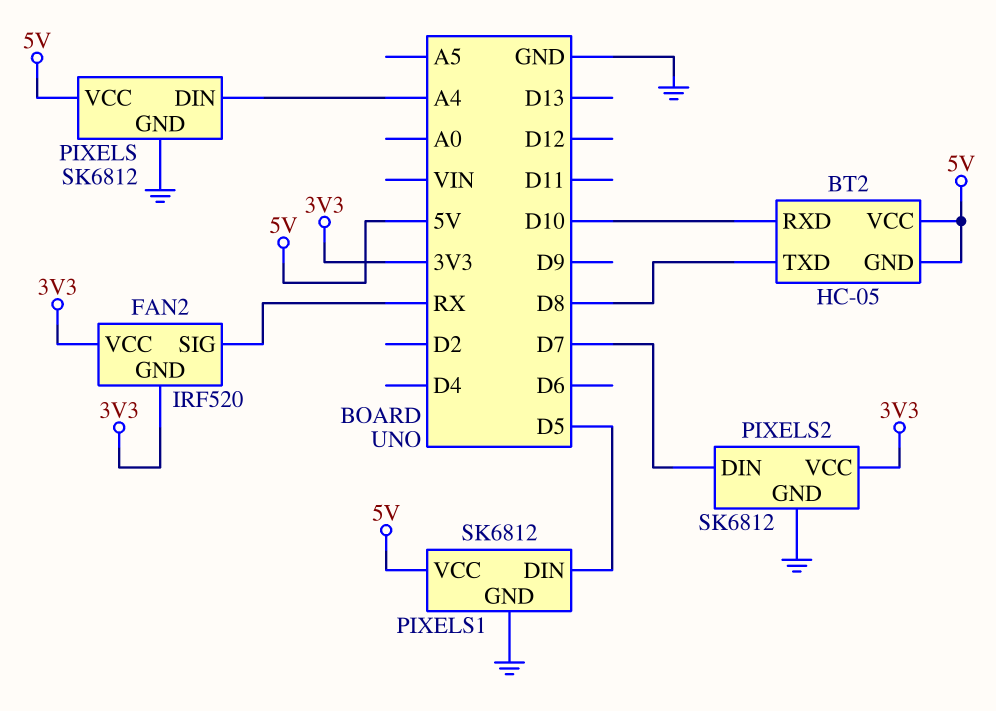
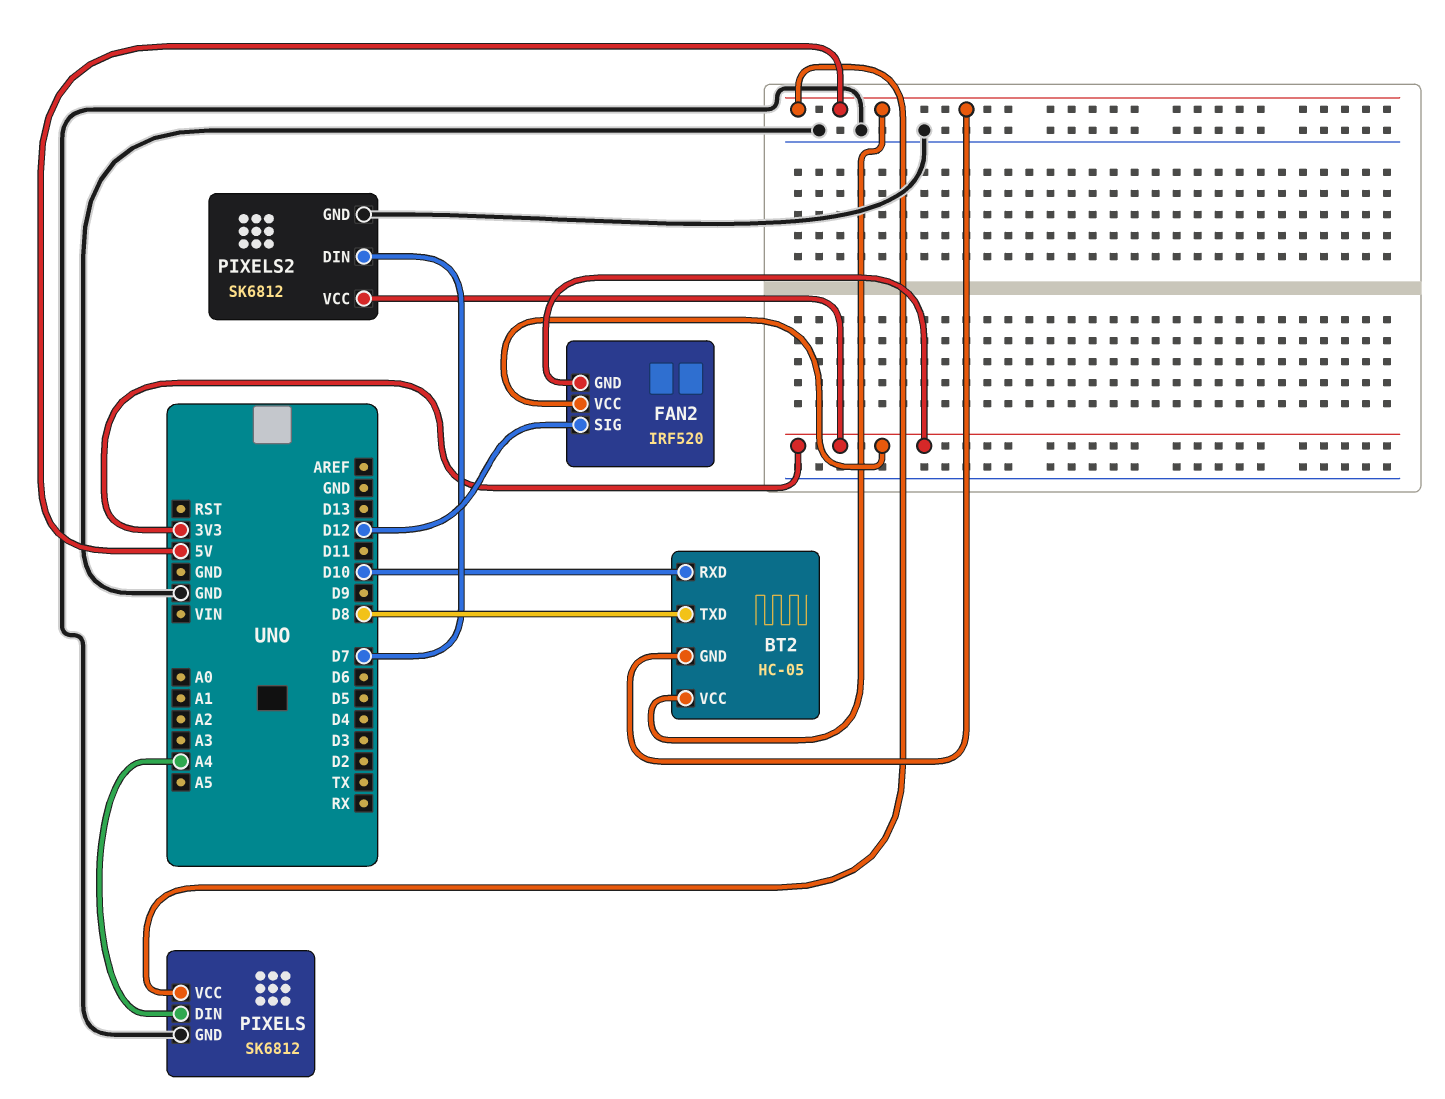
FAN2 pin SIG: RX -> D12
PIXELS1: SK6812 -> none
PIXELS1 pin DIN: D5 -> none
PIXELS1 pin GND: GND -> none
PIXELS1 pin VCC: 5V -> none

